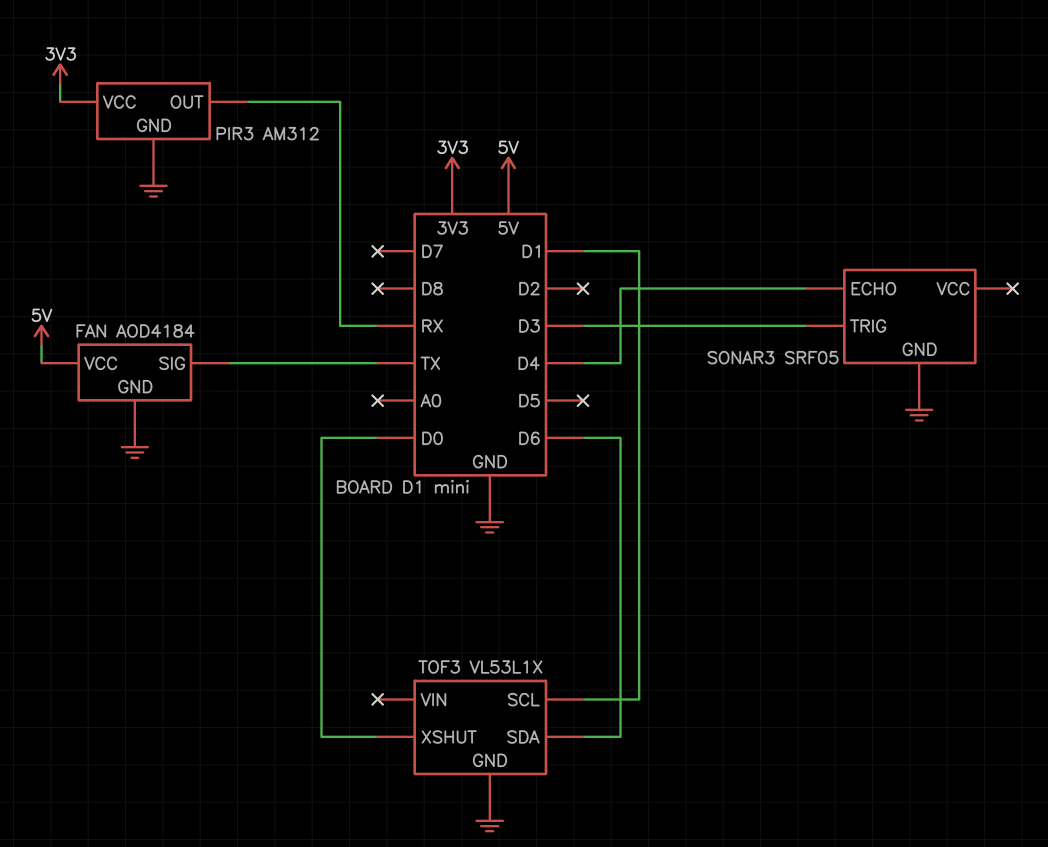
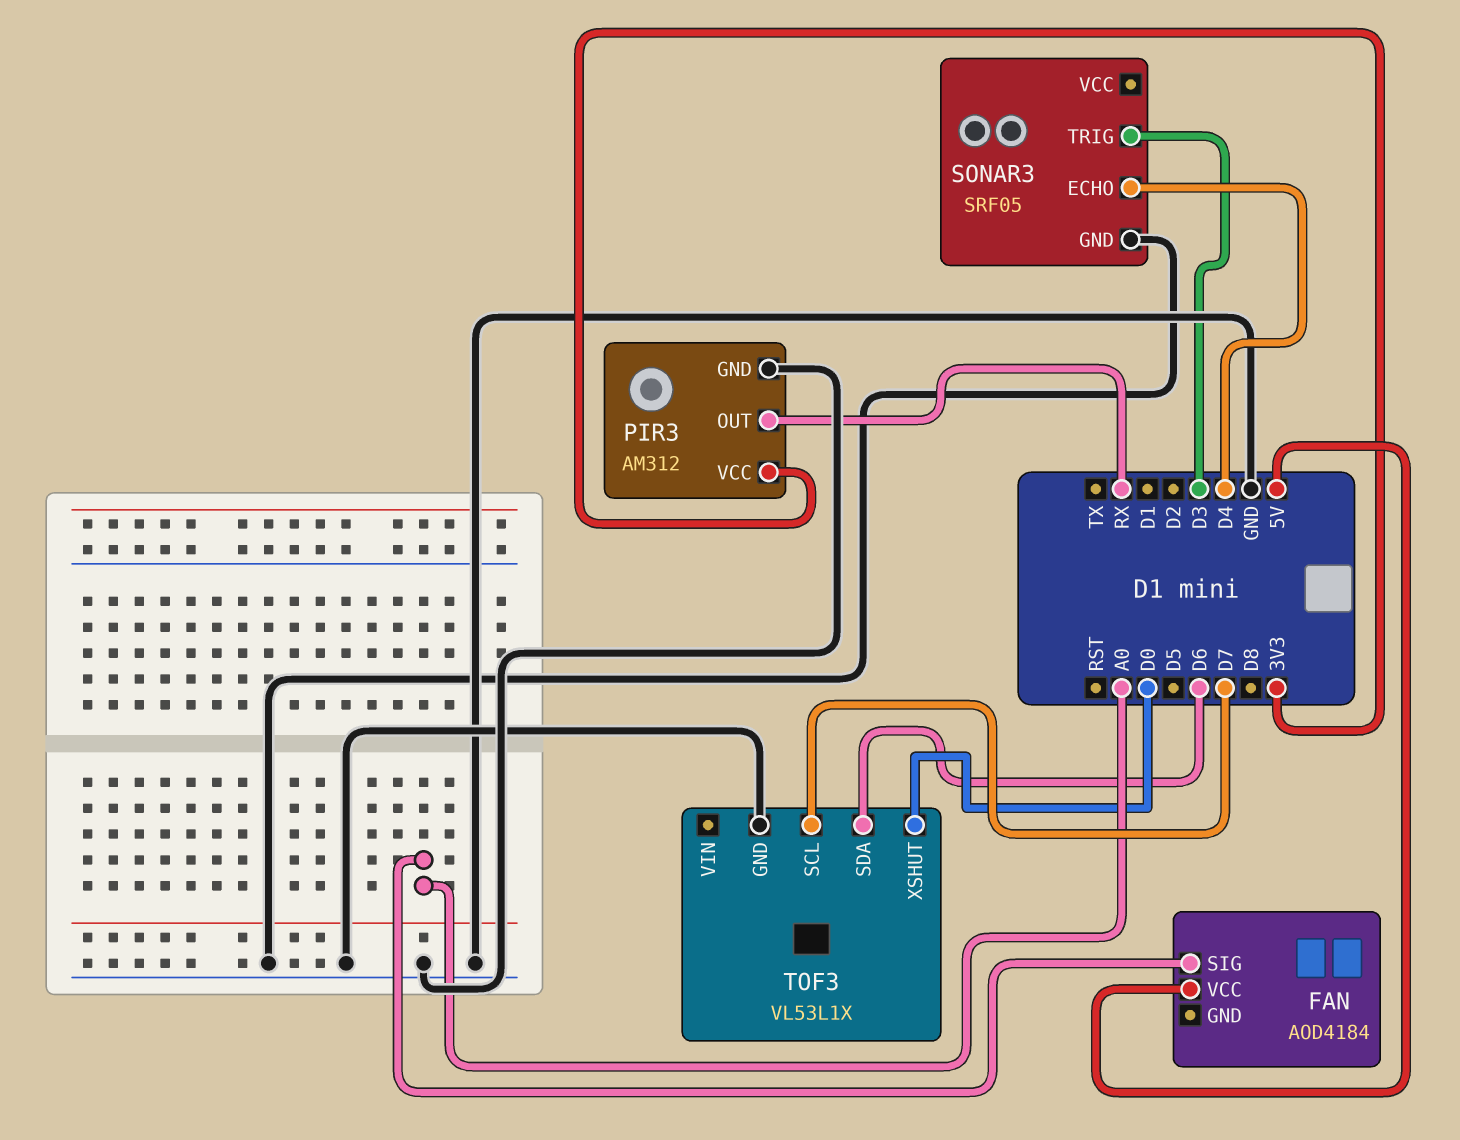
FAN pin GND: GND -> none
FAN pin SIG: TX -> A0
TOF3 pin SCL: D1 -> D7

